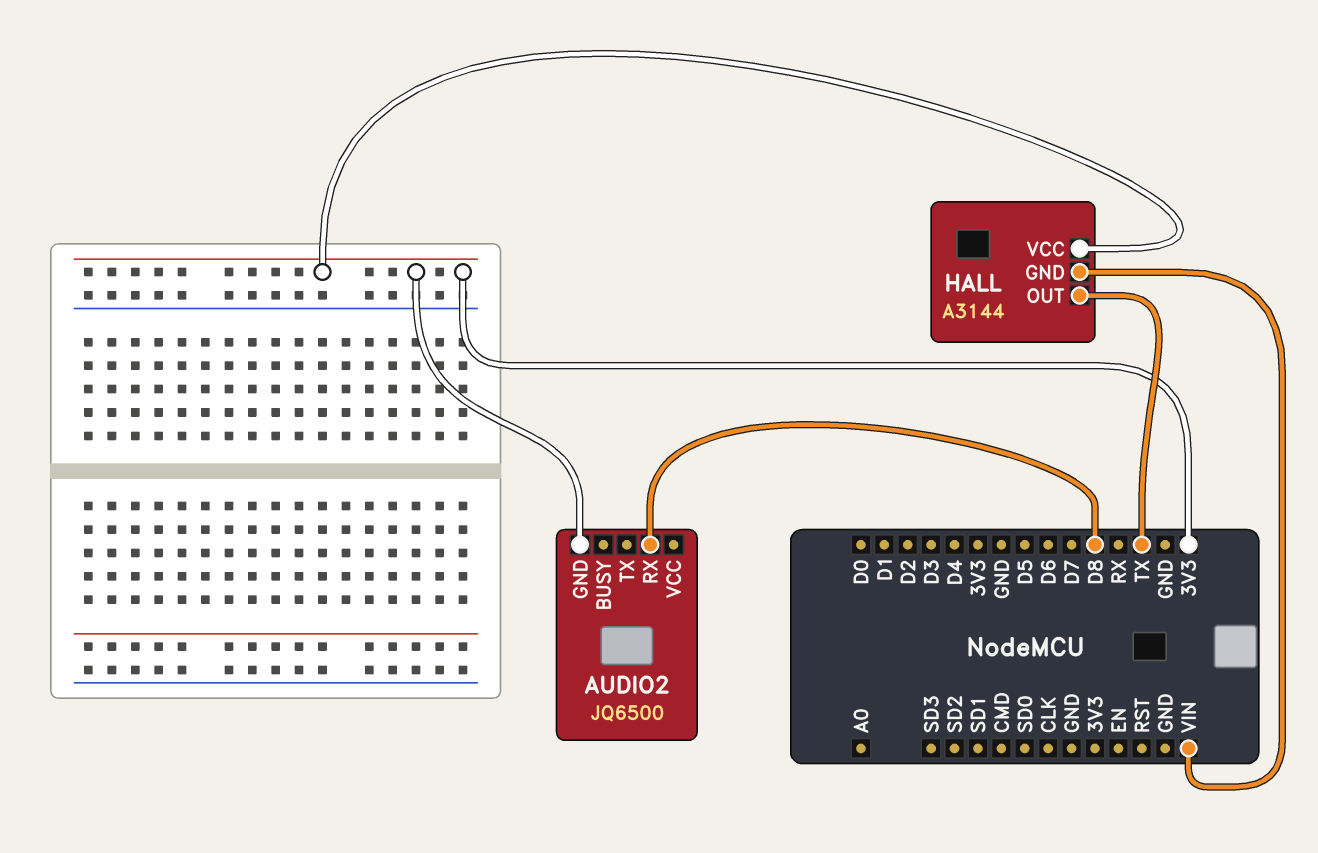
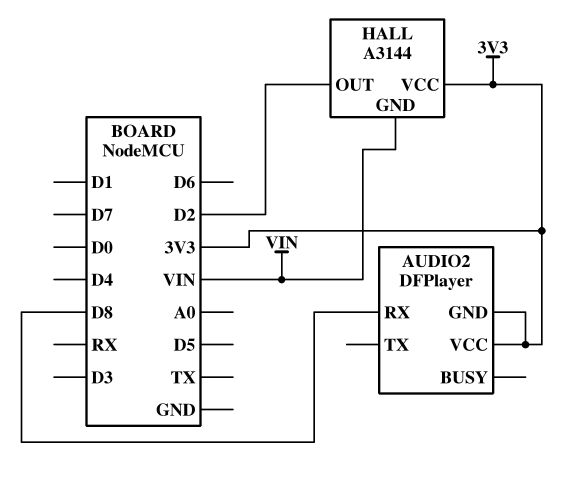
AUDIO2: JQ6500 -> DFPlayer
AUDIO2 pin VCC: none -> 3V3
HALL pin OUT: TX -> D2

